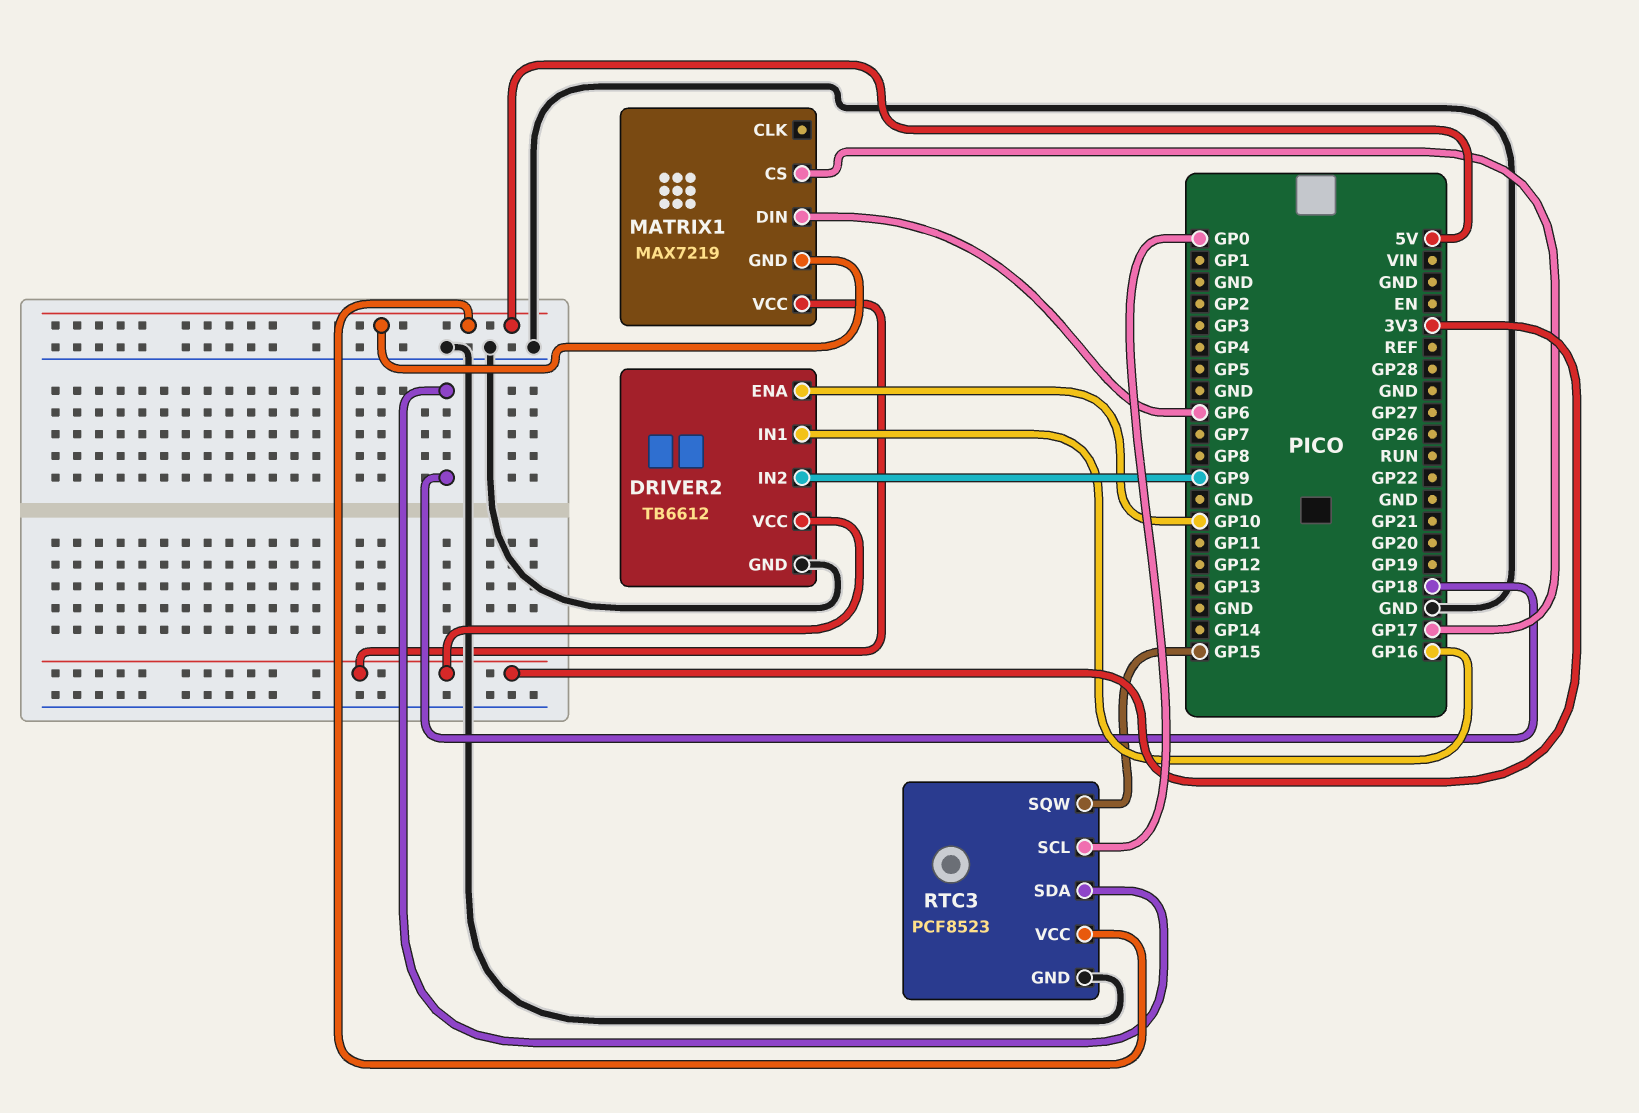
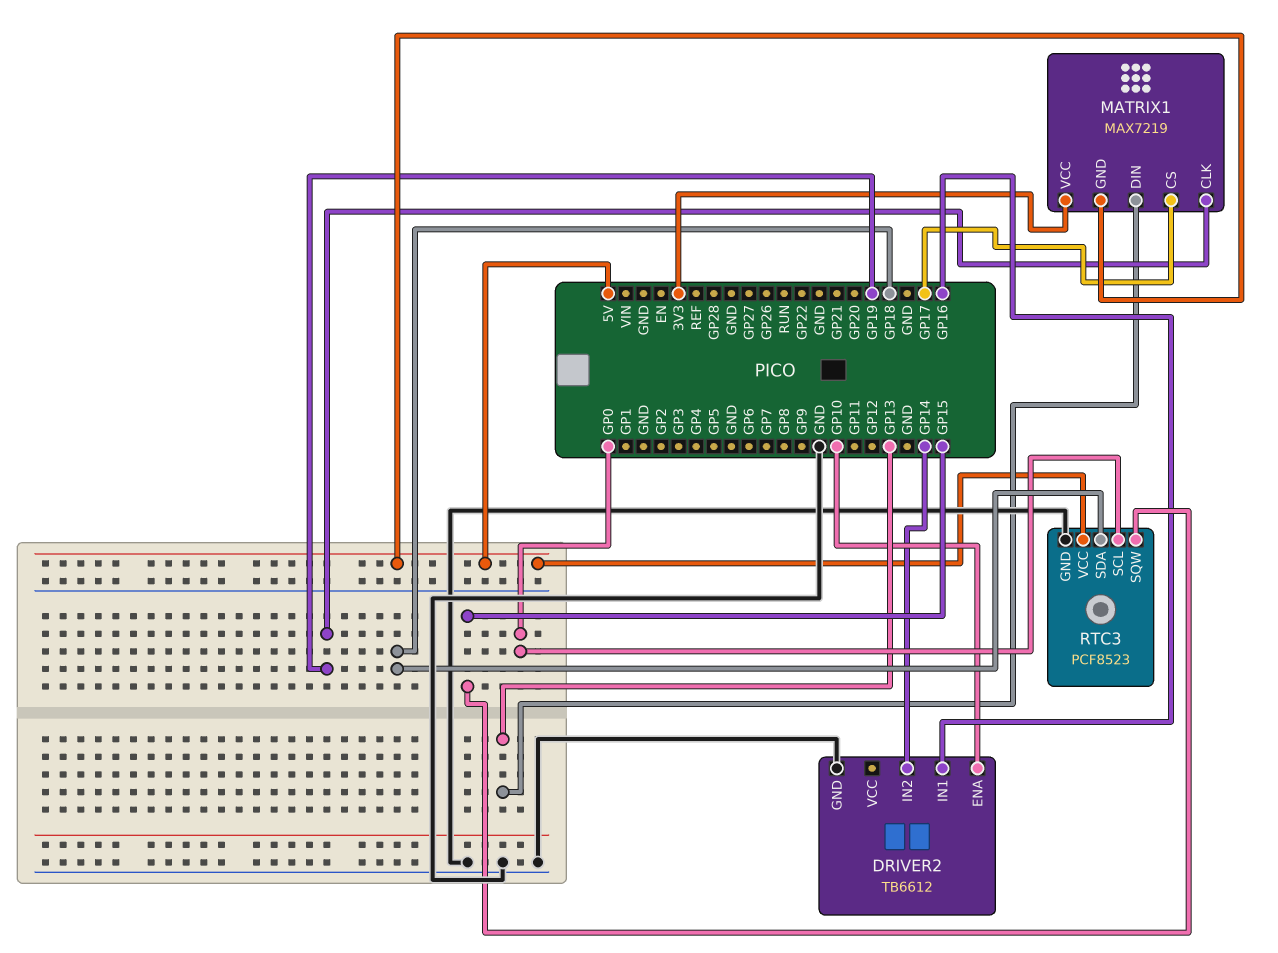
DRIVER2 pin IN2: GP9 -> GP14
DRIVER2 pin VCC: 3V3 -> none
MATRIX1 pin CLK: none -> GP19
MATRIX1 pin DIN: GP6 -> GP13

